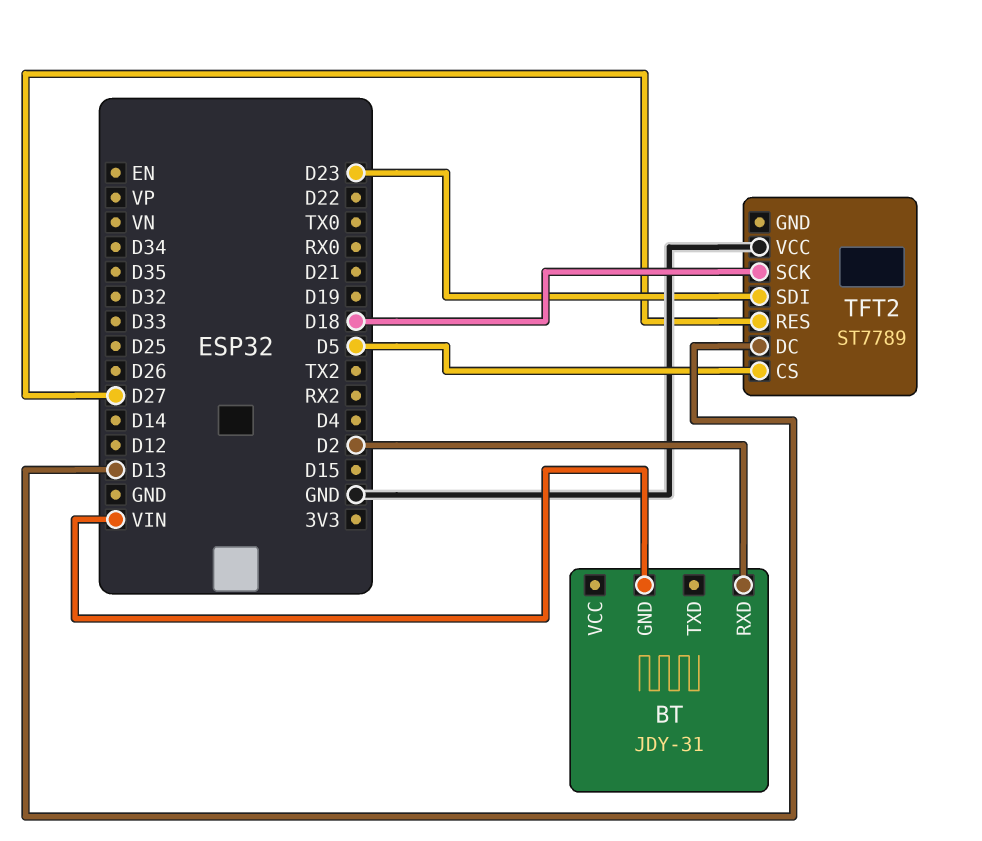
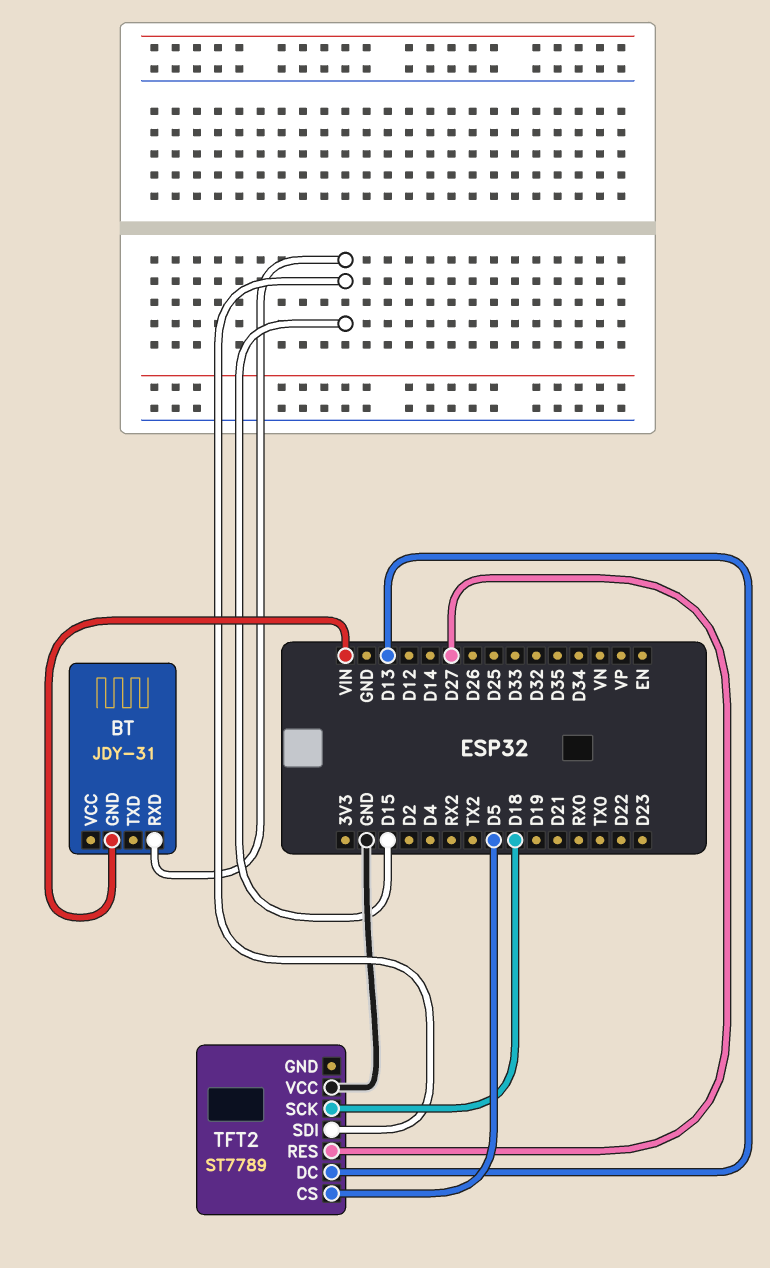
BT pin RXD: D2 -> D15
TFT2 pin SDI: D23 -> D15

